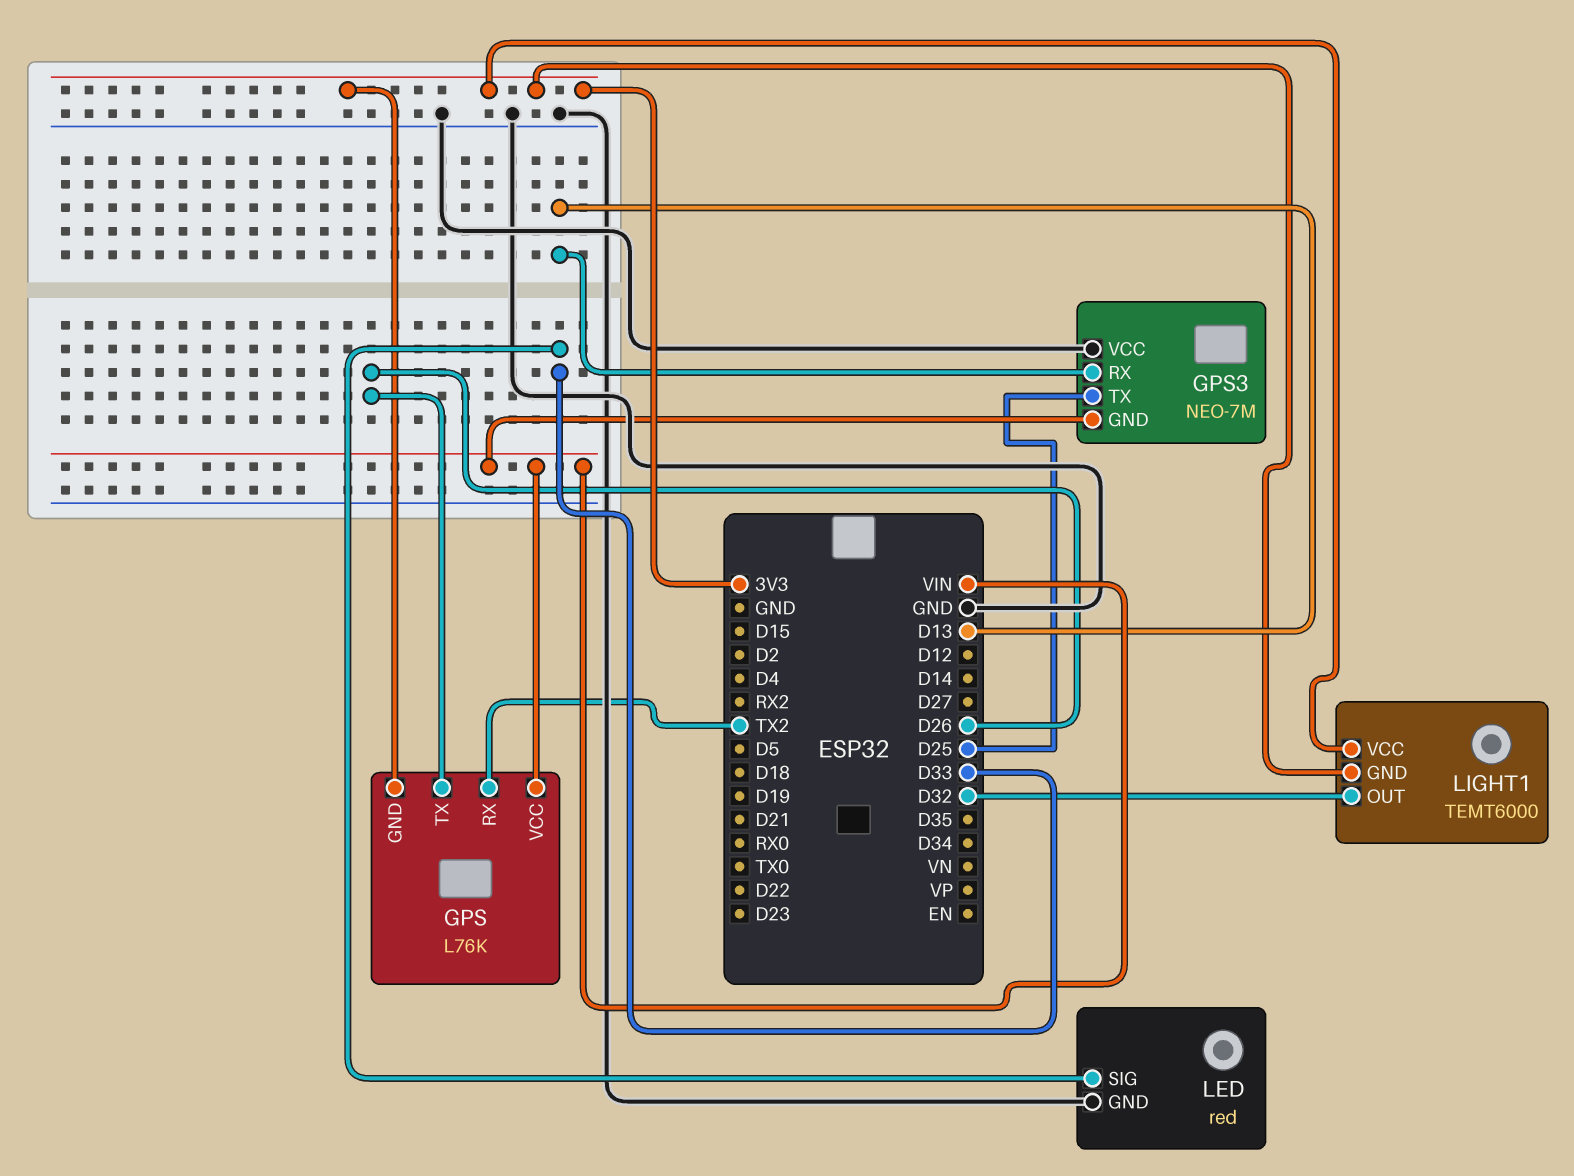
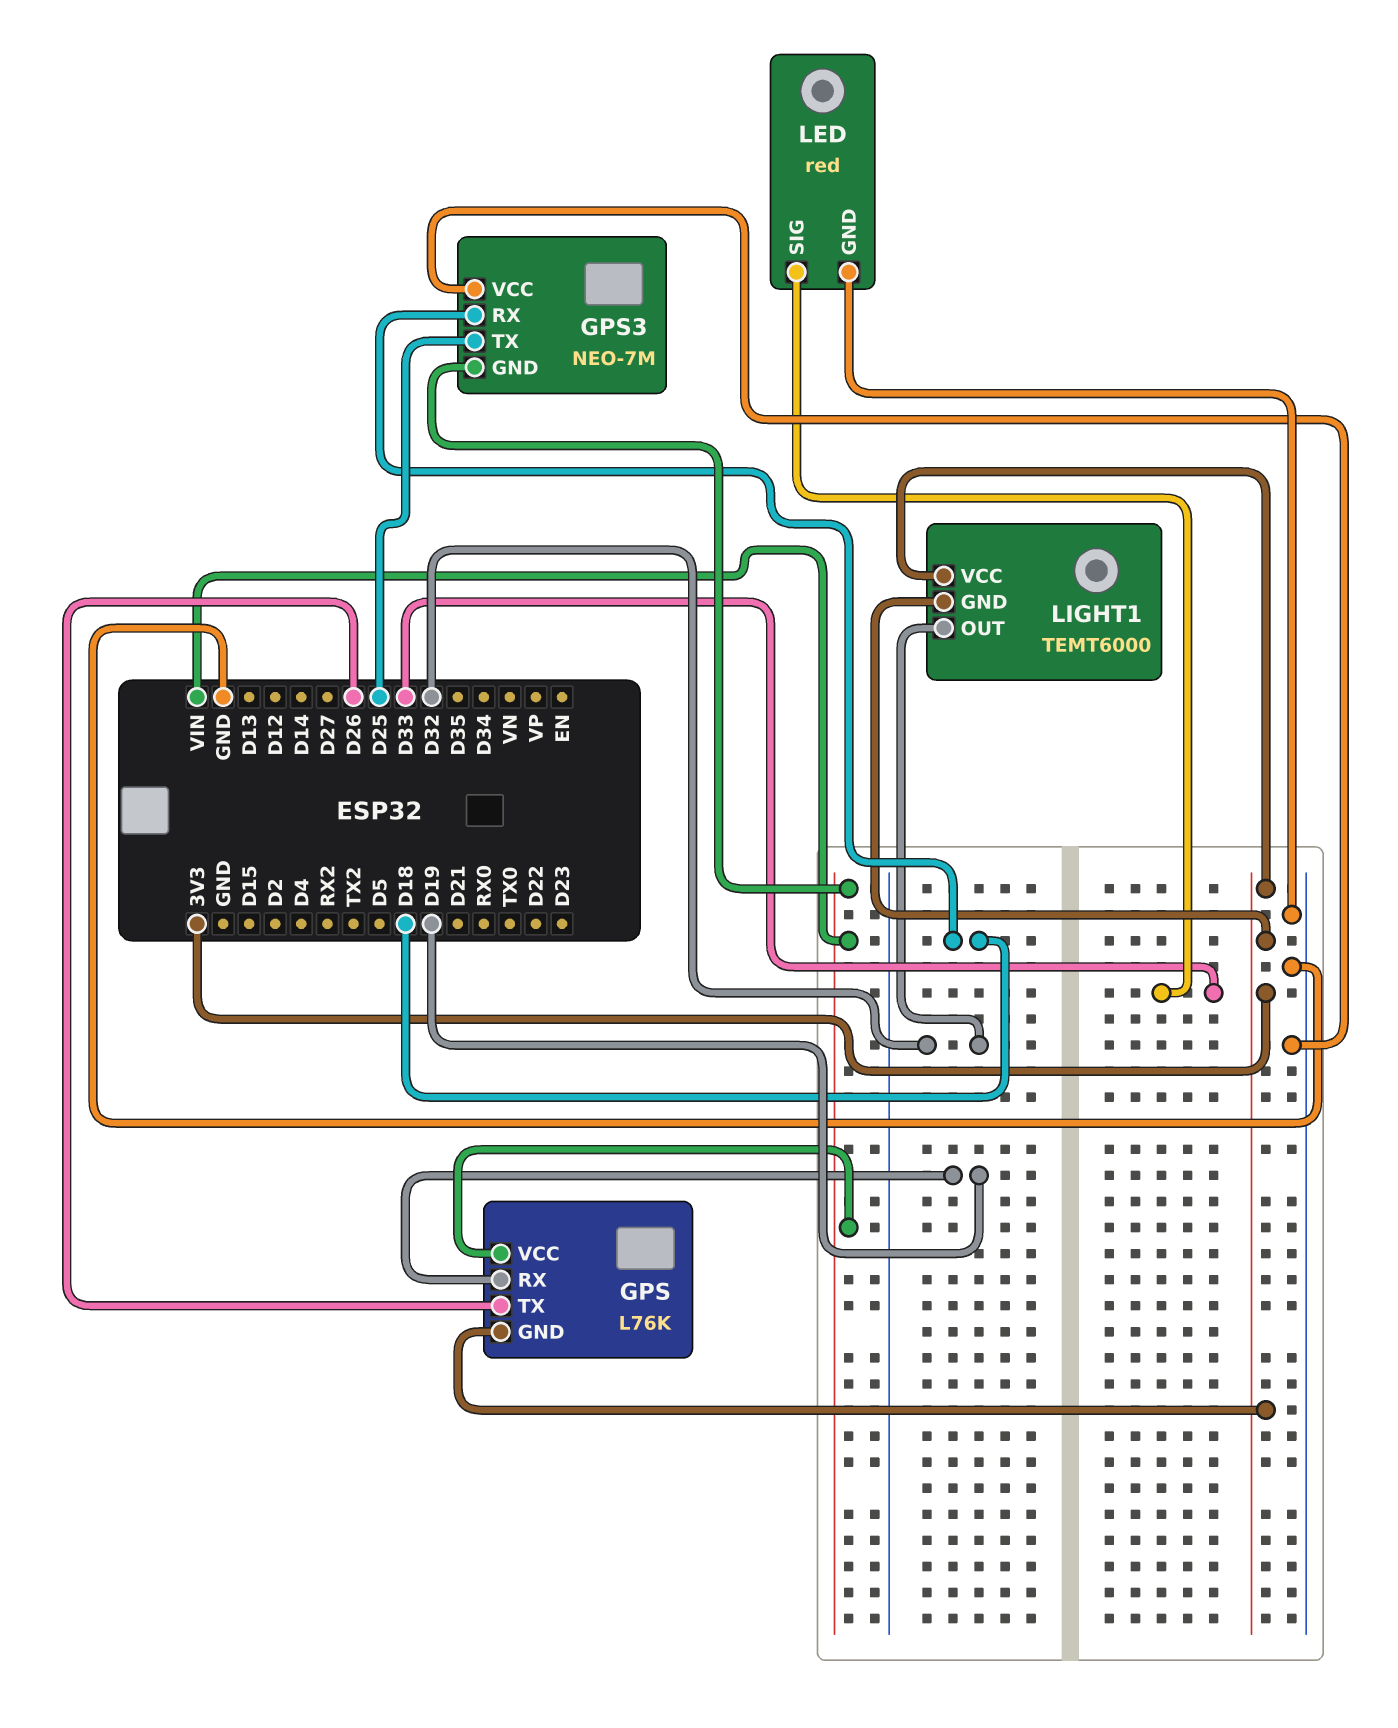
GPS pin RX: TX2 -> D19
GPS3 pin RX: D13 -> D18

